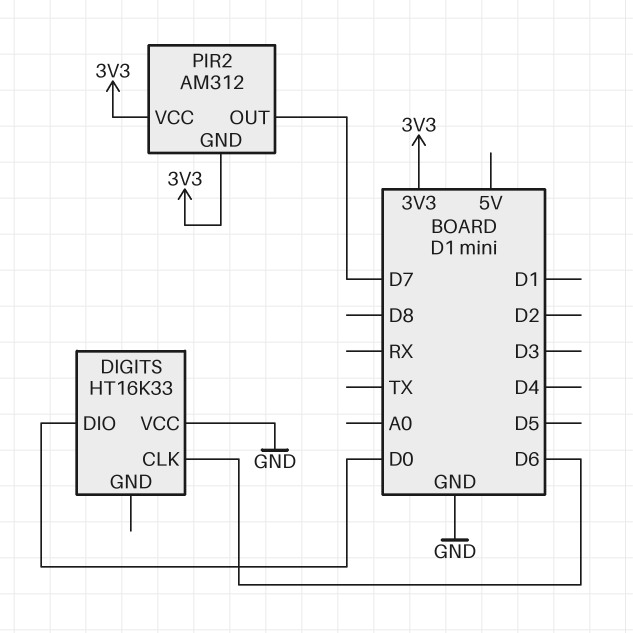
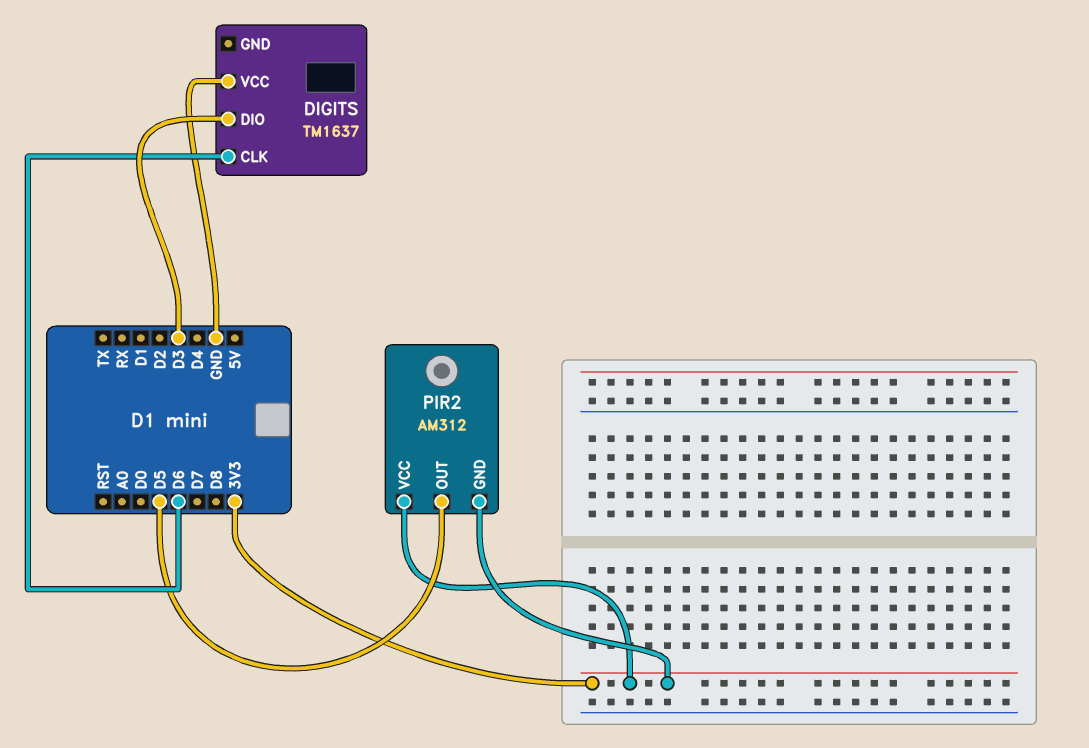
DIGITS: HT16K33 -> TM1637
DIGITS pin DIO: D0 -> D3
PIR2 pin OUT: D7 -> D5

